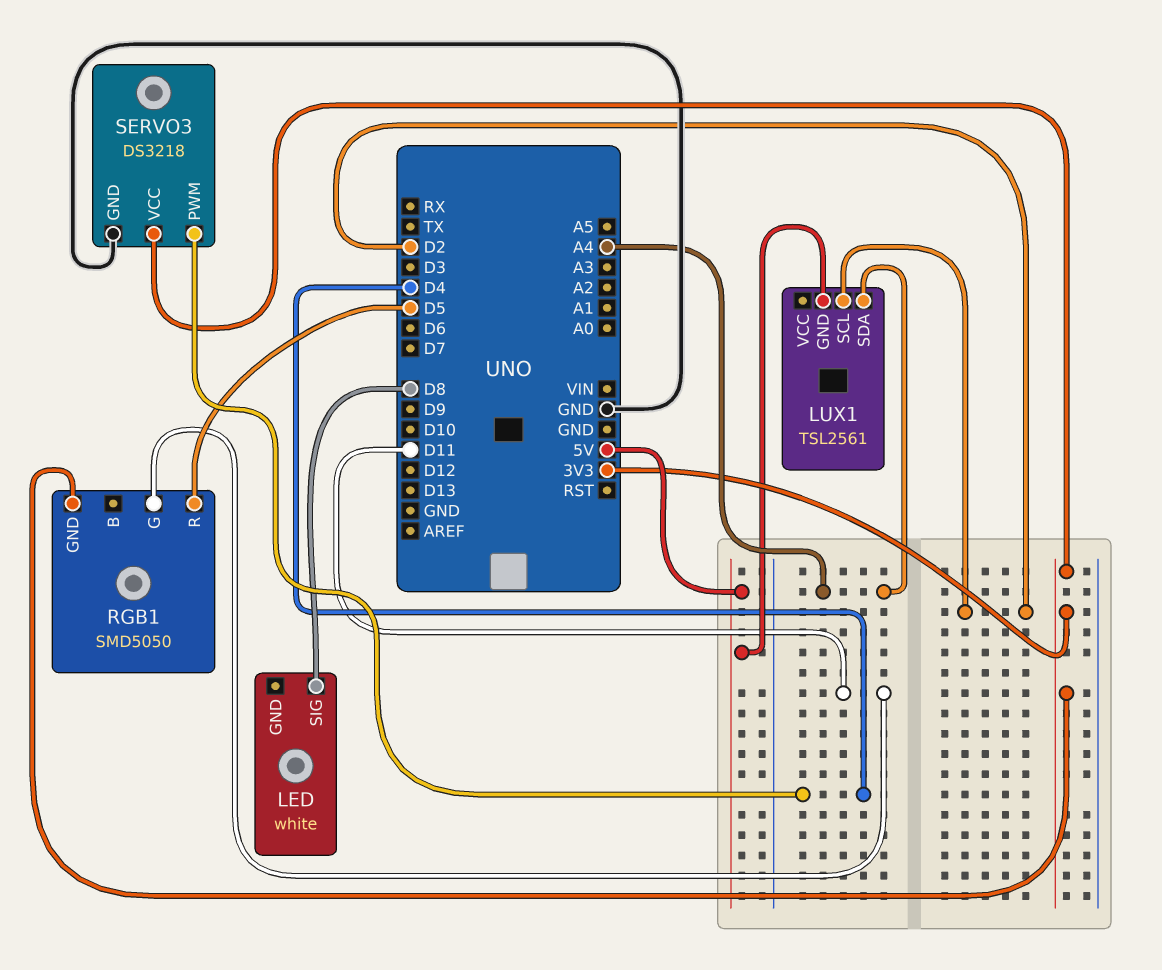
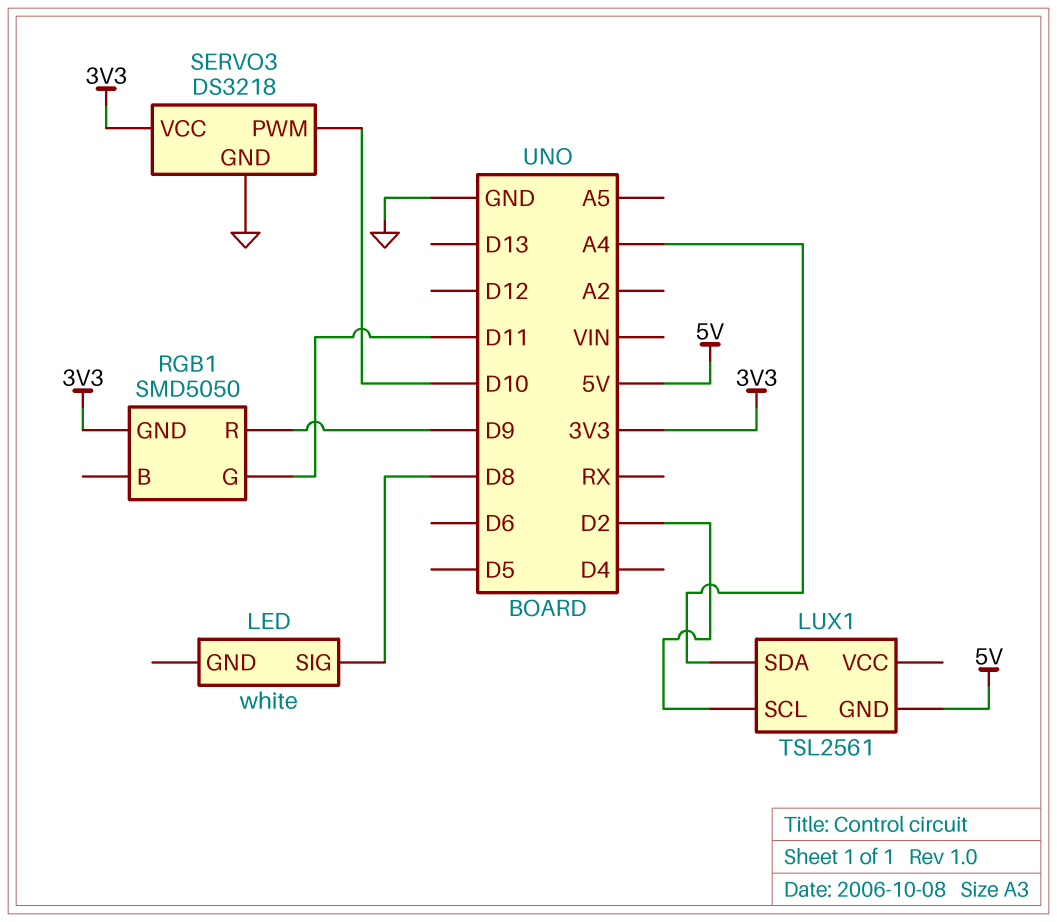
RGB1 pin R: D5 -> D9
SERVO3 pin PWM: D4 -> D10

